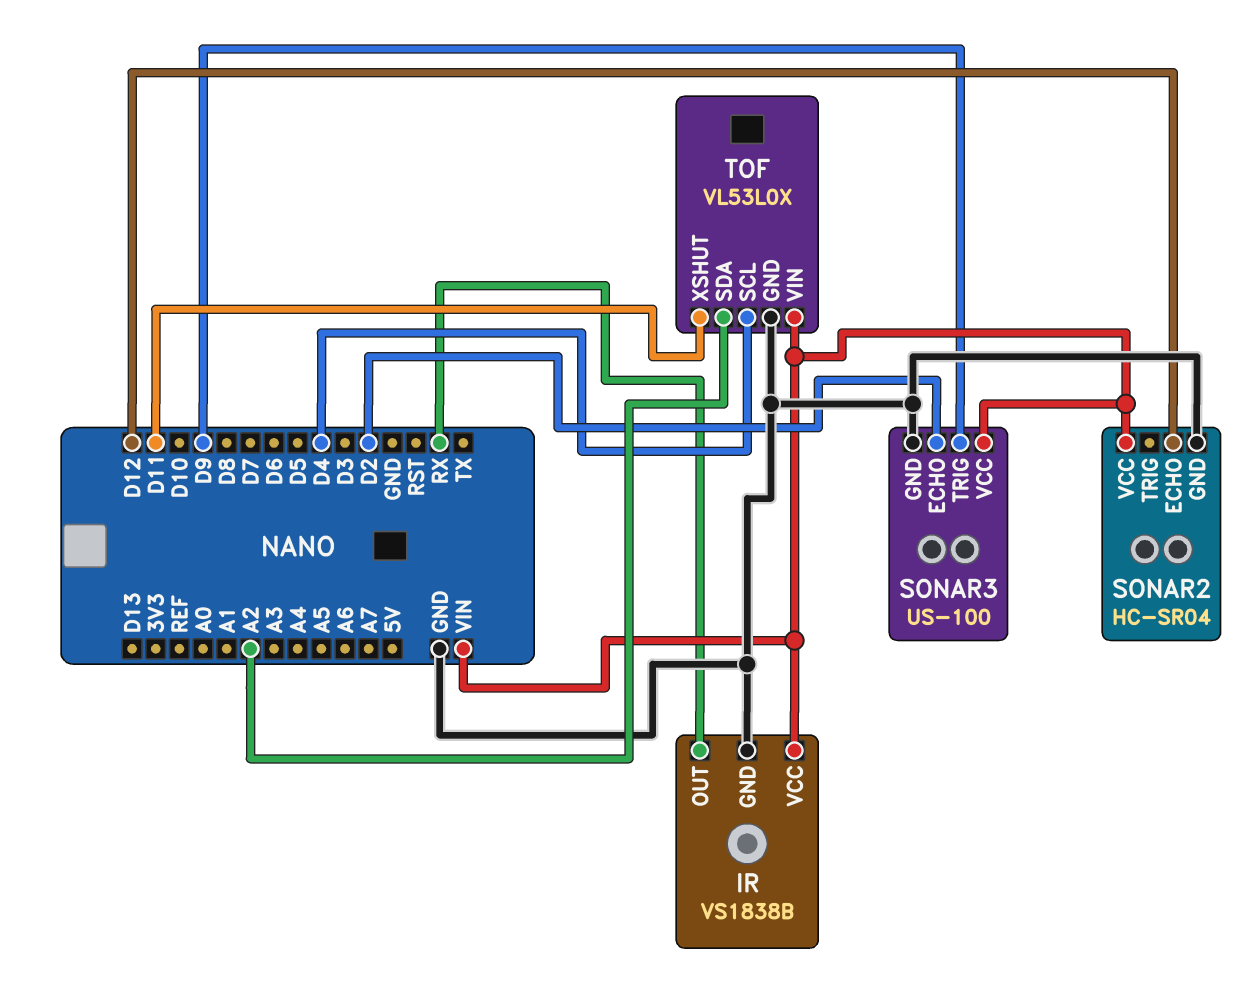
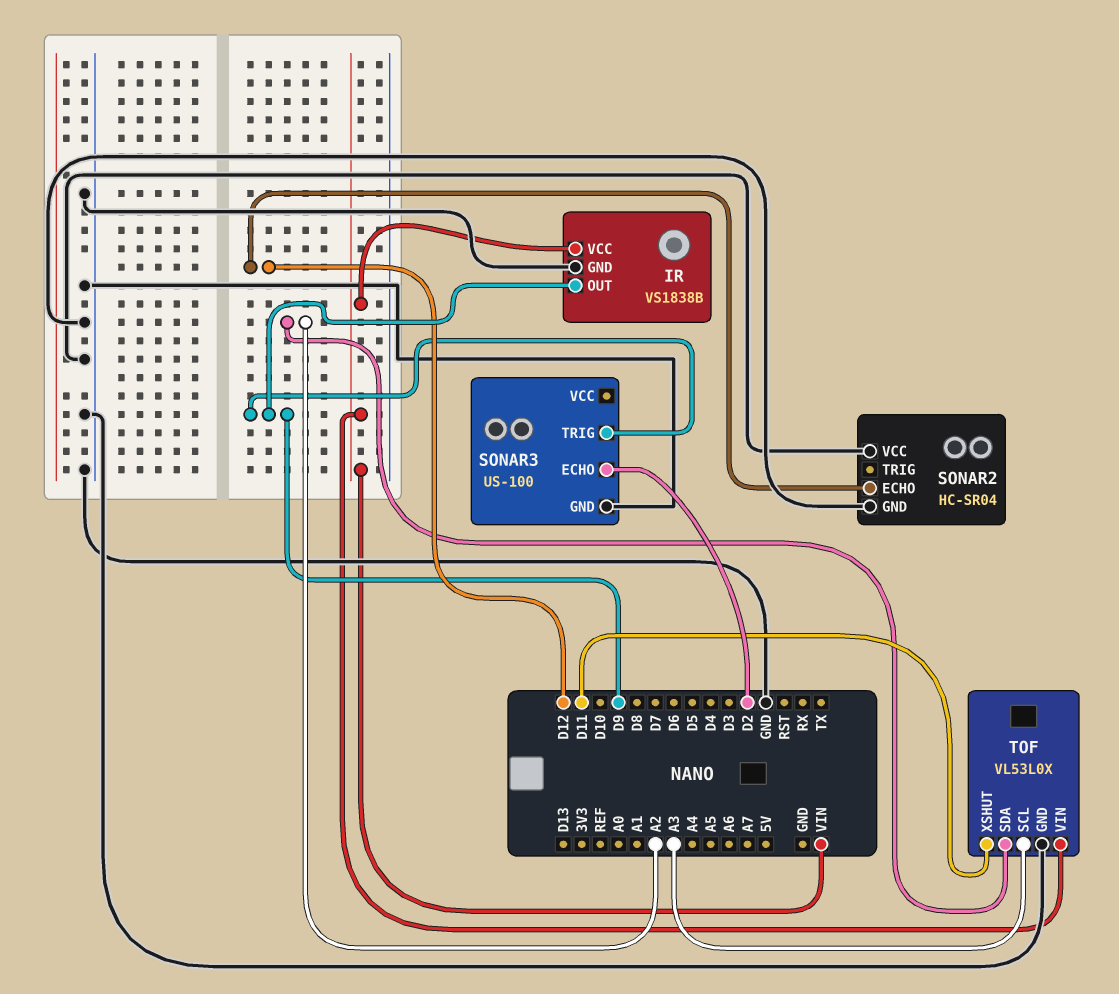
IR pin OUT: RX -> D9
SONAR2 pin VCC: VIN -> GND
SONAR3 pin VCC: VIN -> none
TOF pin SCL: D4 -> A3

